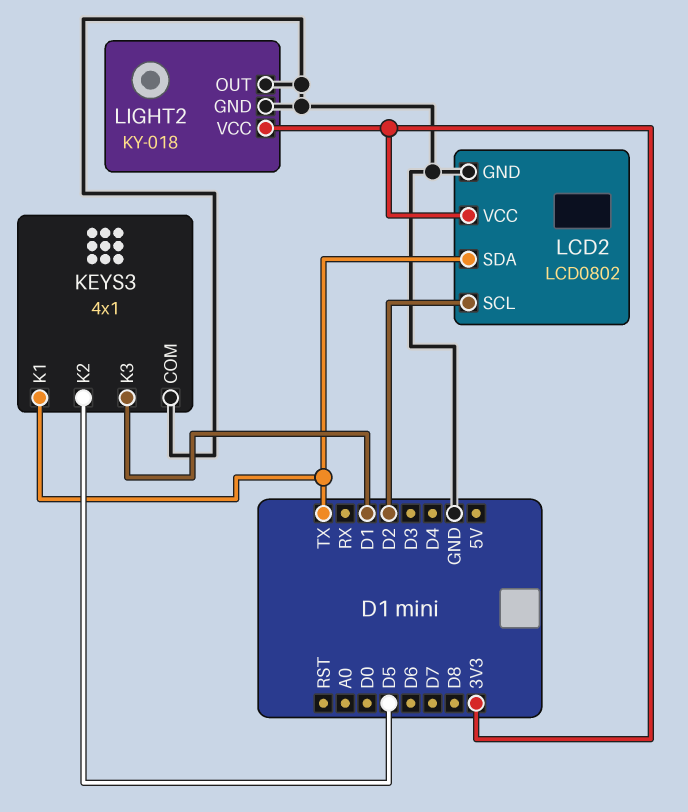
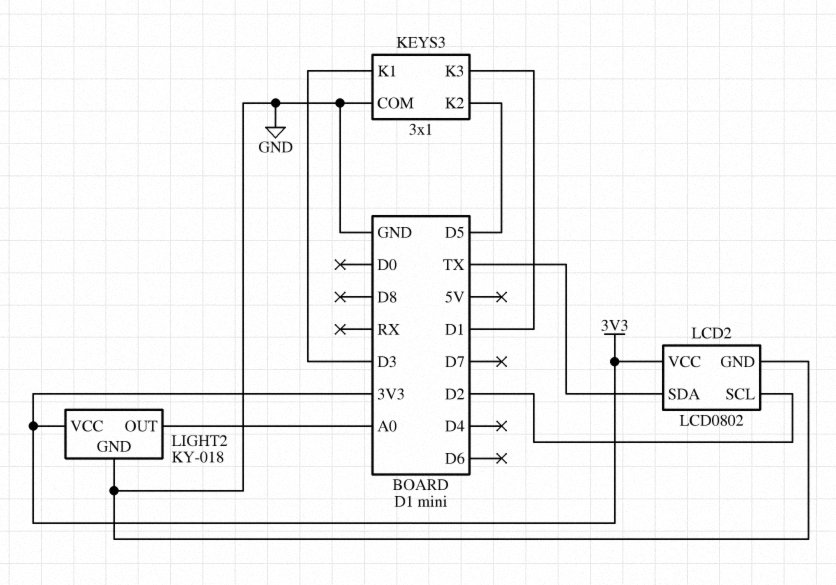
KEYS3: 4x1 -> 3x1
KEYS3 pin K1: TX -> D3
LIGHT2 pin OUT: GND -> A0

